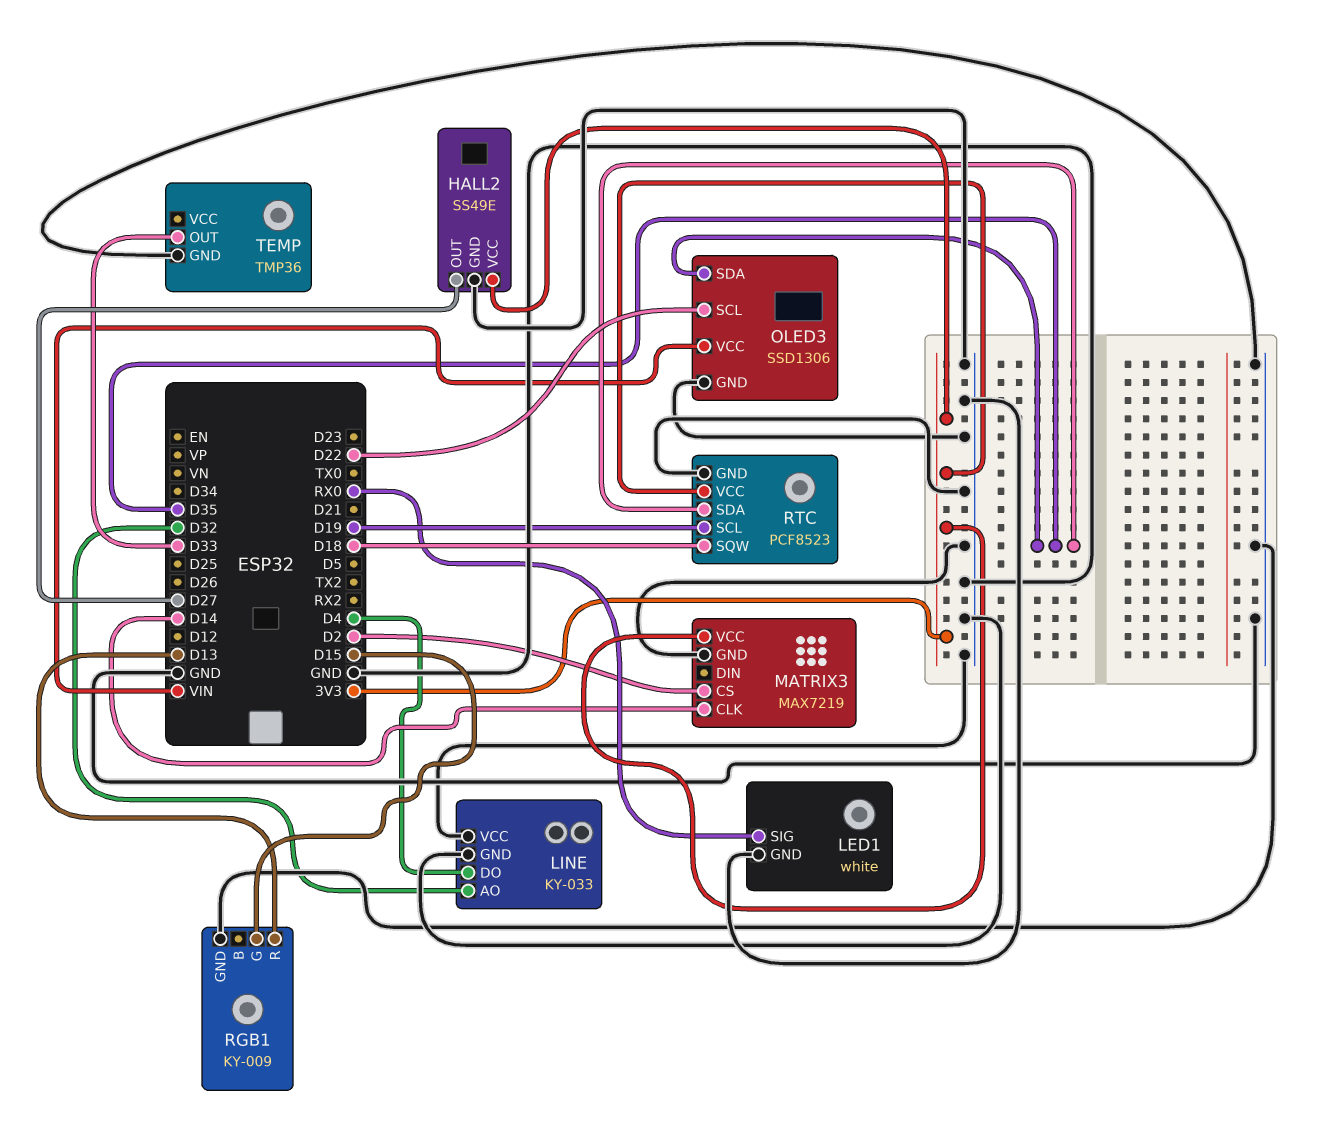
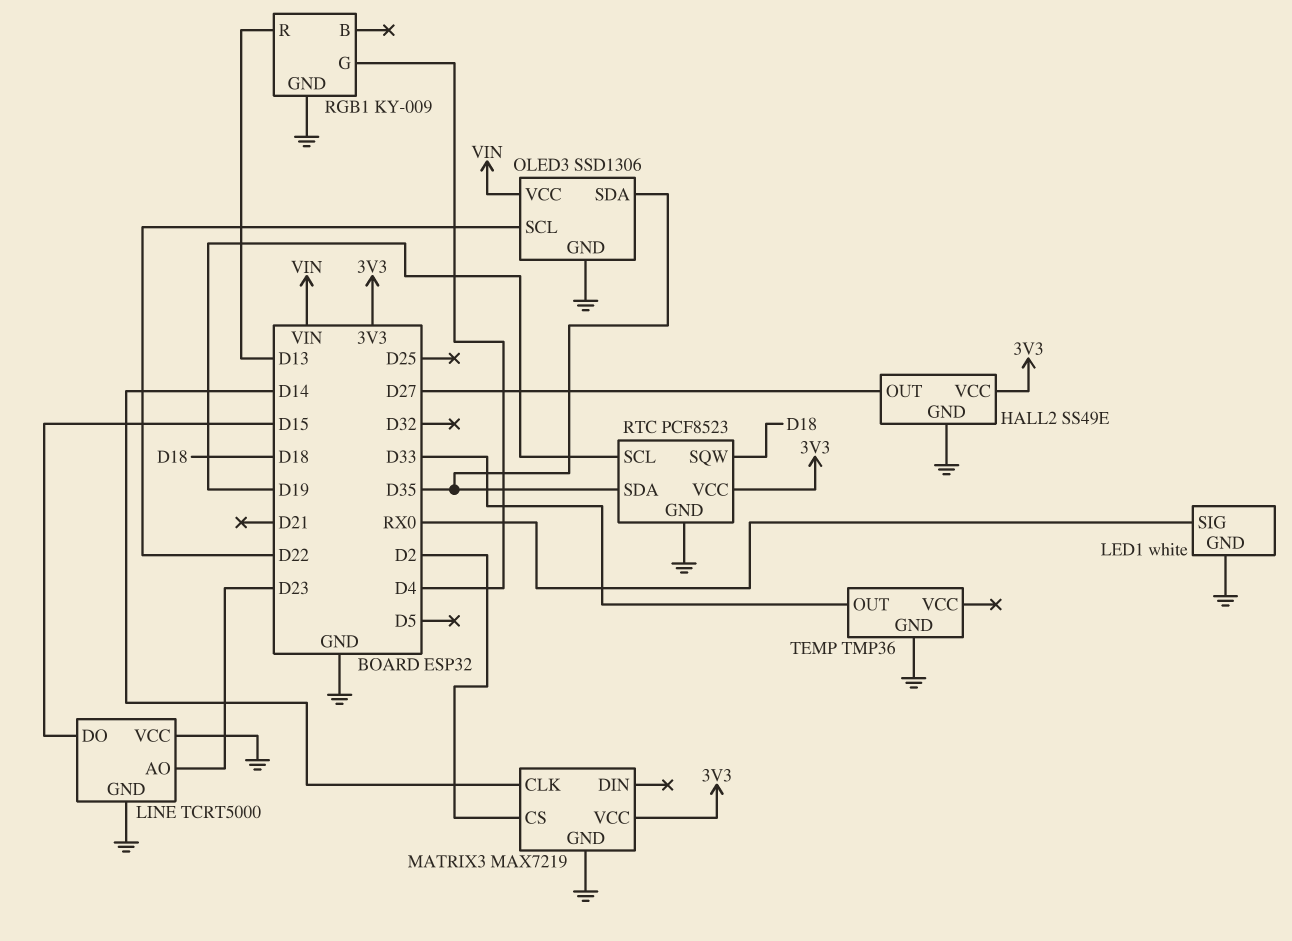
LINE: KY-033 -> TCRT5000
LINE pin AO: D32 -> D23
LINE pin DO: D4 -> D15
RGB1 pin G: D15 -> D4

